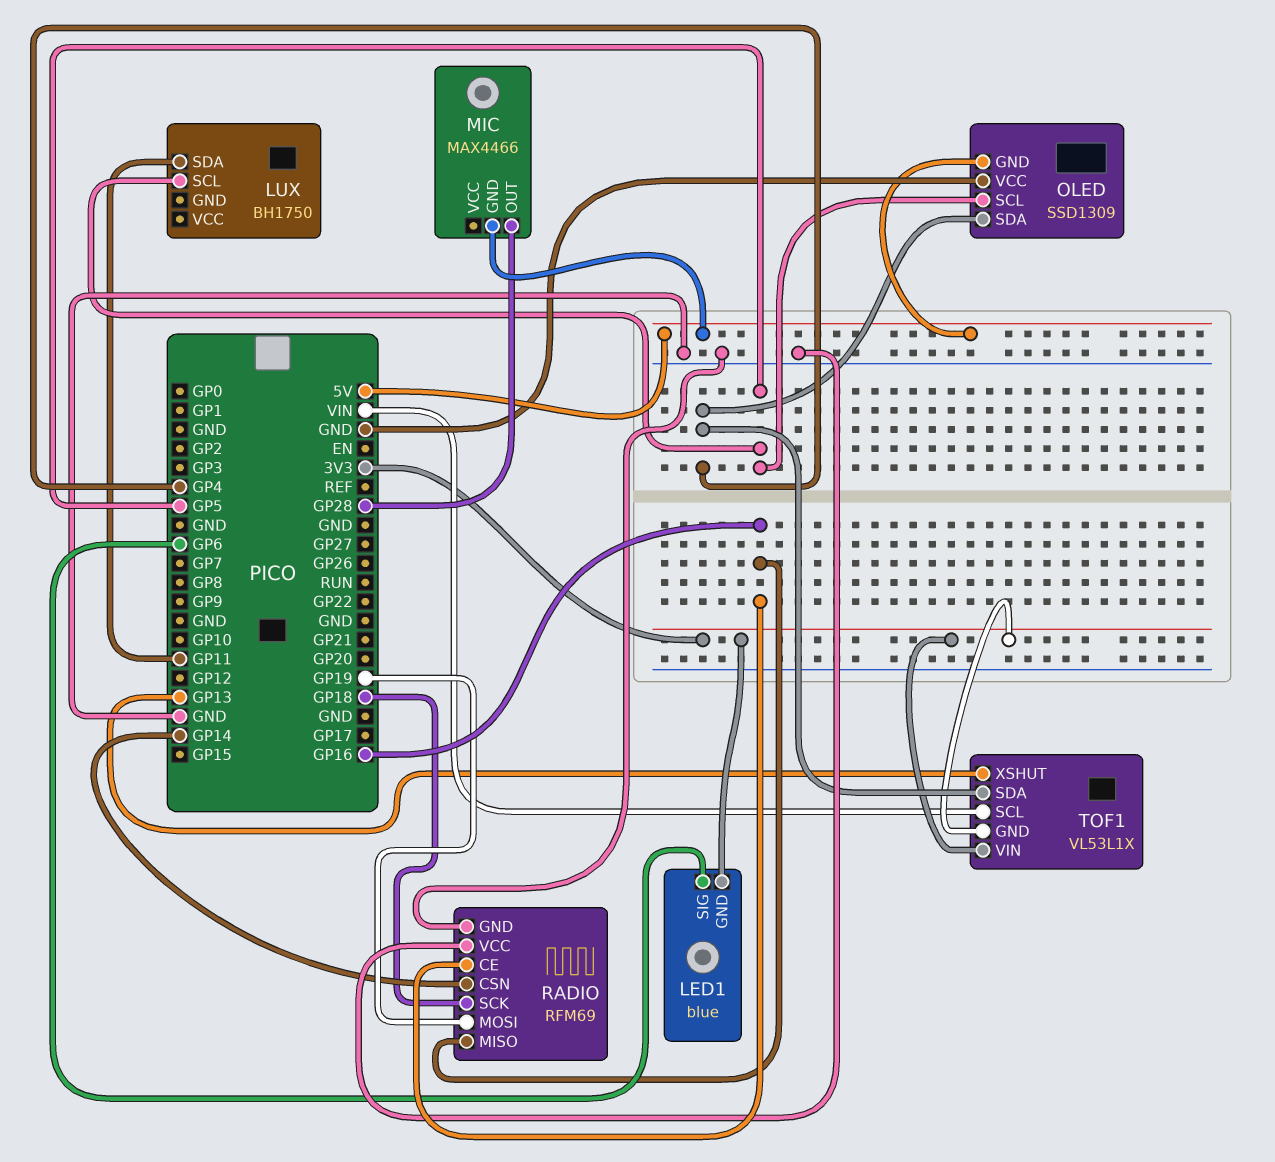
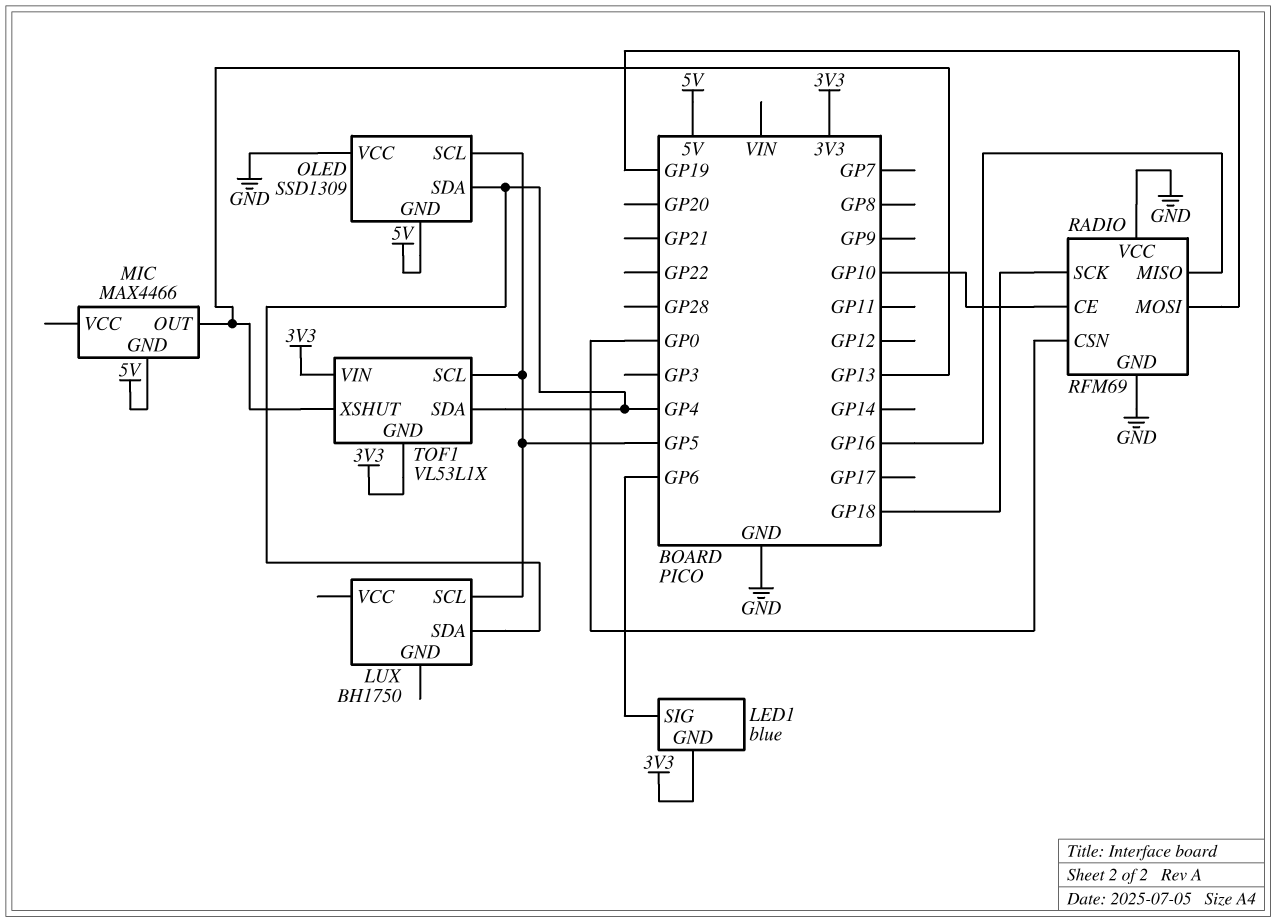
LUX pin SDA: GP11 -> GP4
MIC pin OUT: GP28 -> GP13
RADIO pin CE: GP16 -> GP10
RADIO pin CSN: GP14 -> GP0
TOF1 pin SCL: VIN -> GP5

